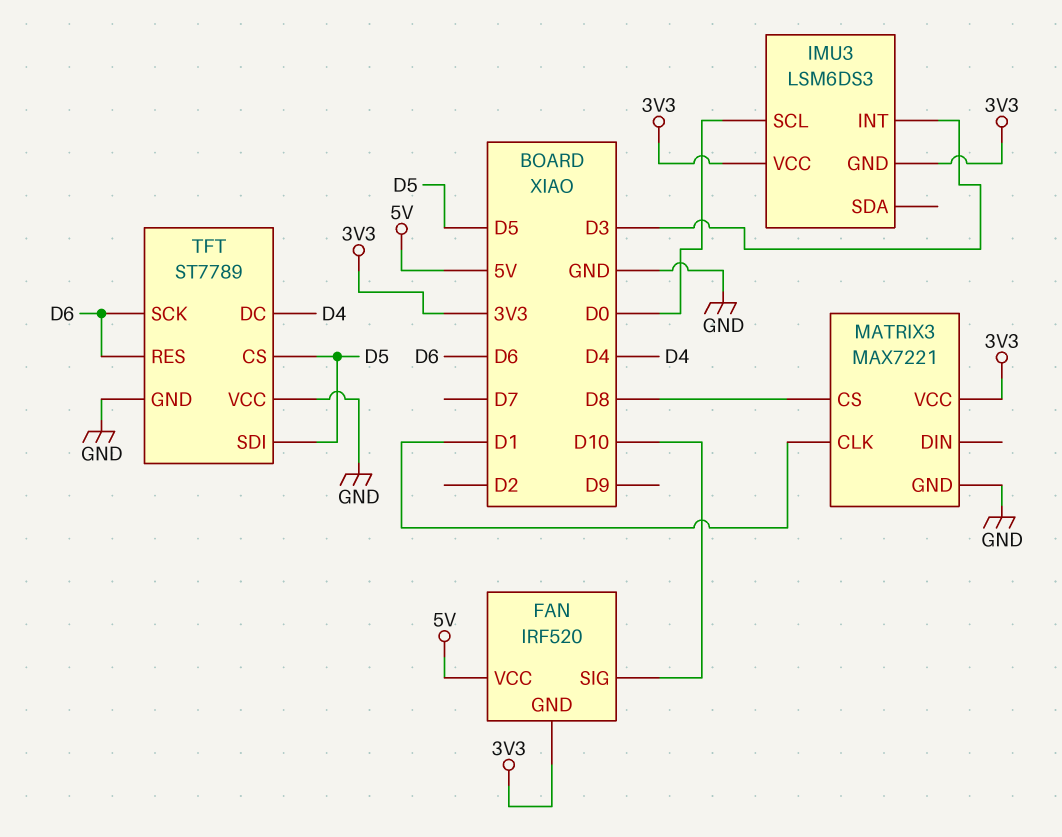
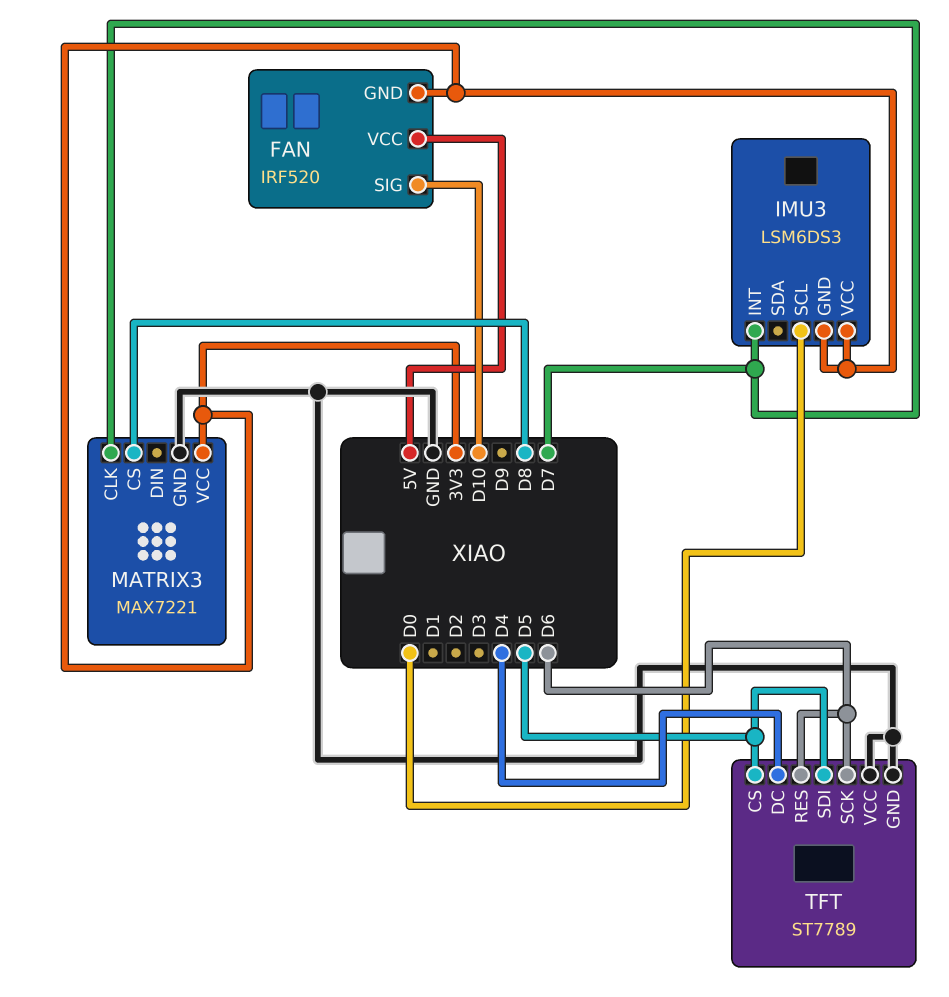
IMU3 pin INT: D3 -> D7
MATRIX3 pin CLK: D1 -> D7

